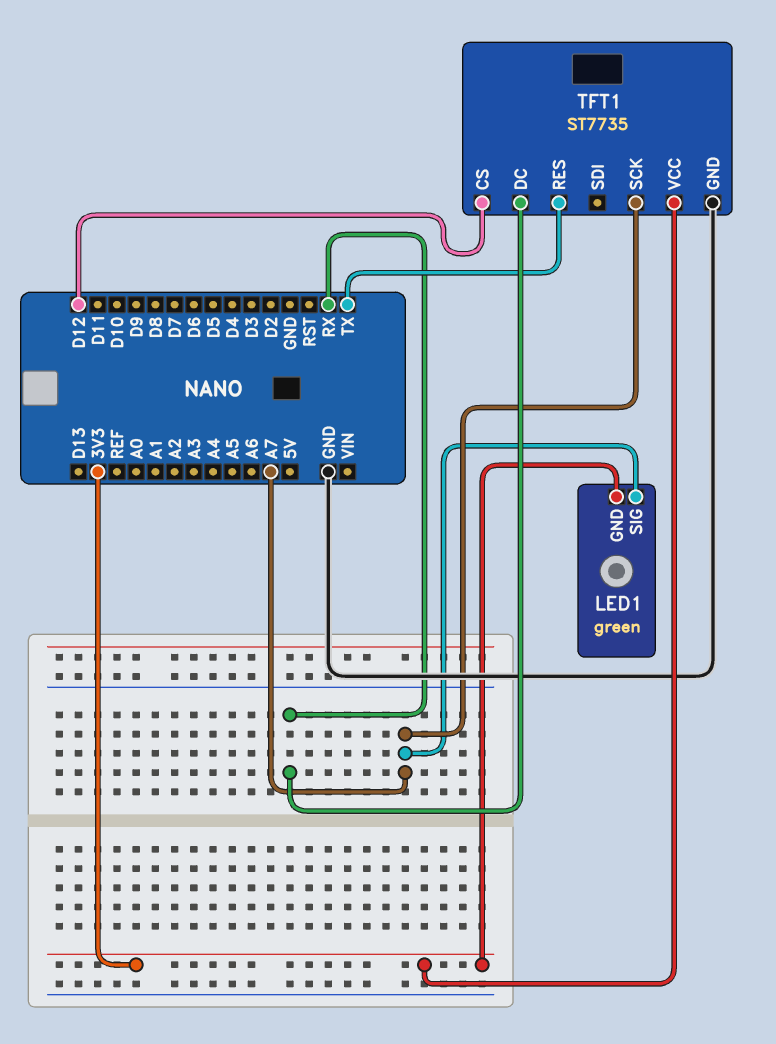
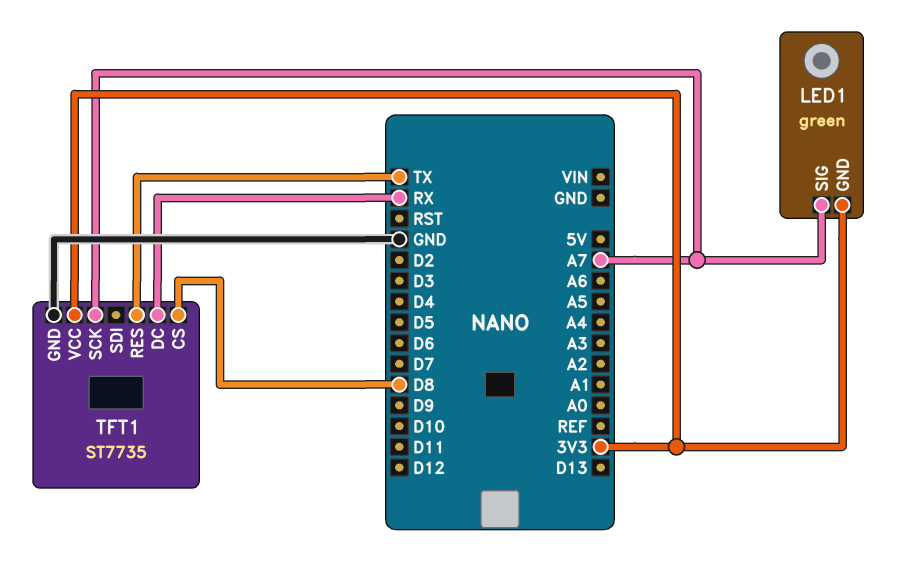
TFT1 pin CS: D12 -> D8

